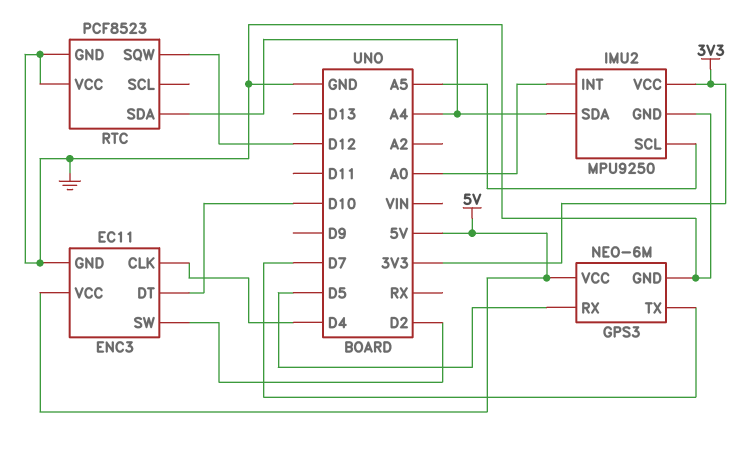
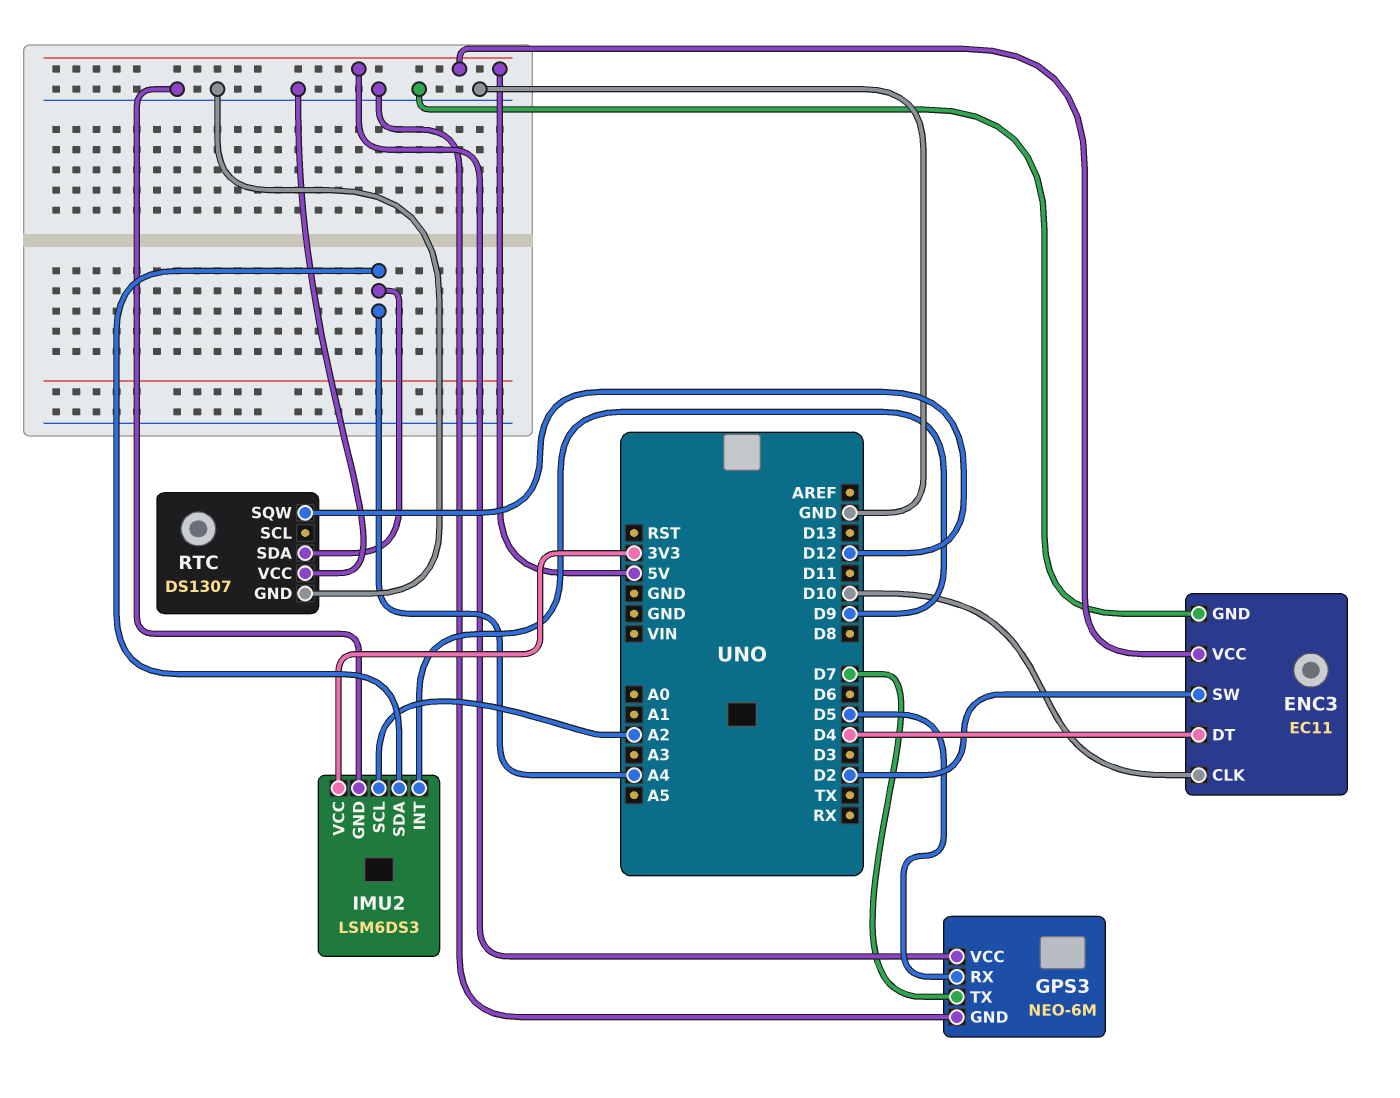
ENC3 pin CLK: D4 -> D10
ENC3 pin DT: D10 -> D4
IMU2: MPU9250 -> LSM6DS3
IMU2 pin INT: A0 -> D9
IMU2 pin SCL: A5 -> A2
RTC: PCF8523 -> DS1307

